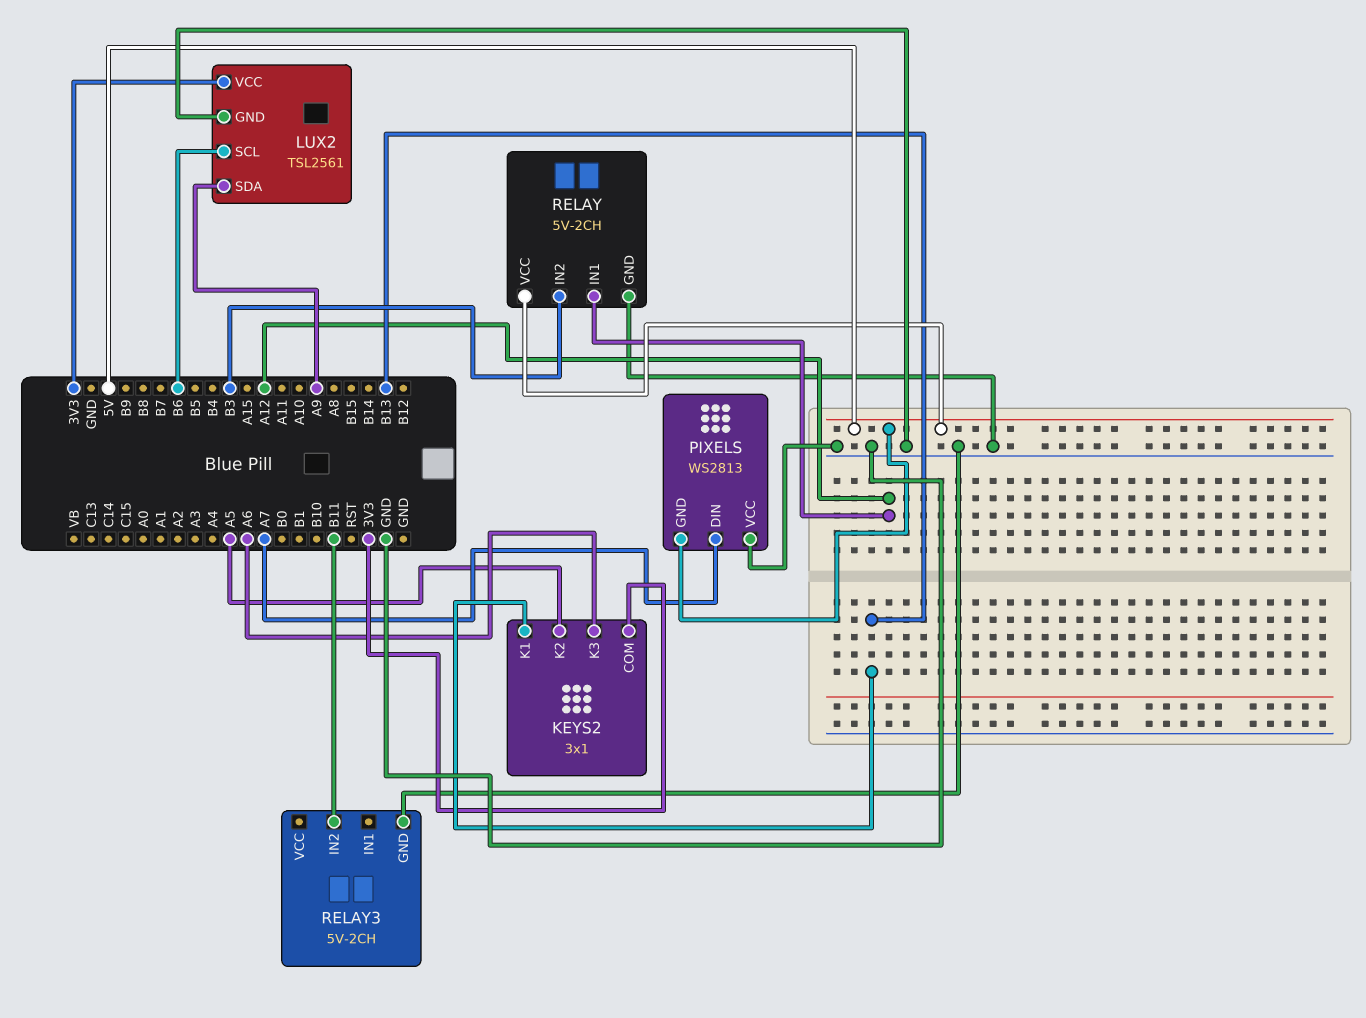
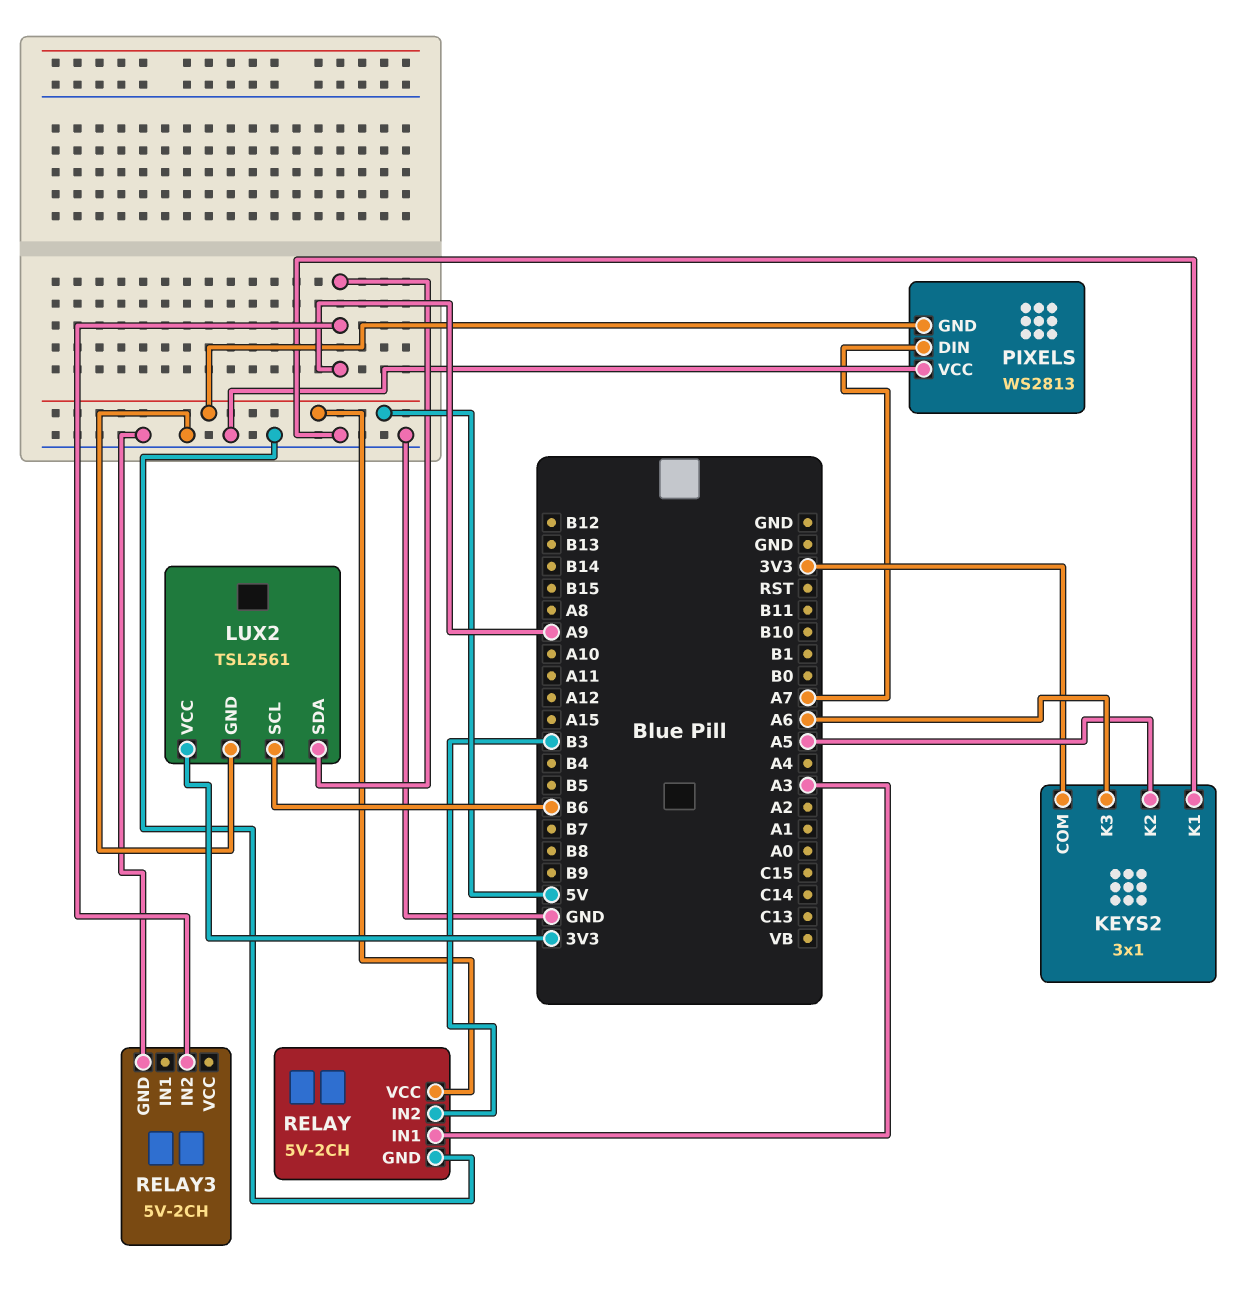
KEYS2 pin K1: B13 -> GND
RELAY pin IN1: A12 -> A3
RELAY3 pin IN2: B11 -> A9

